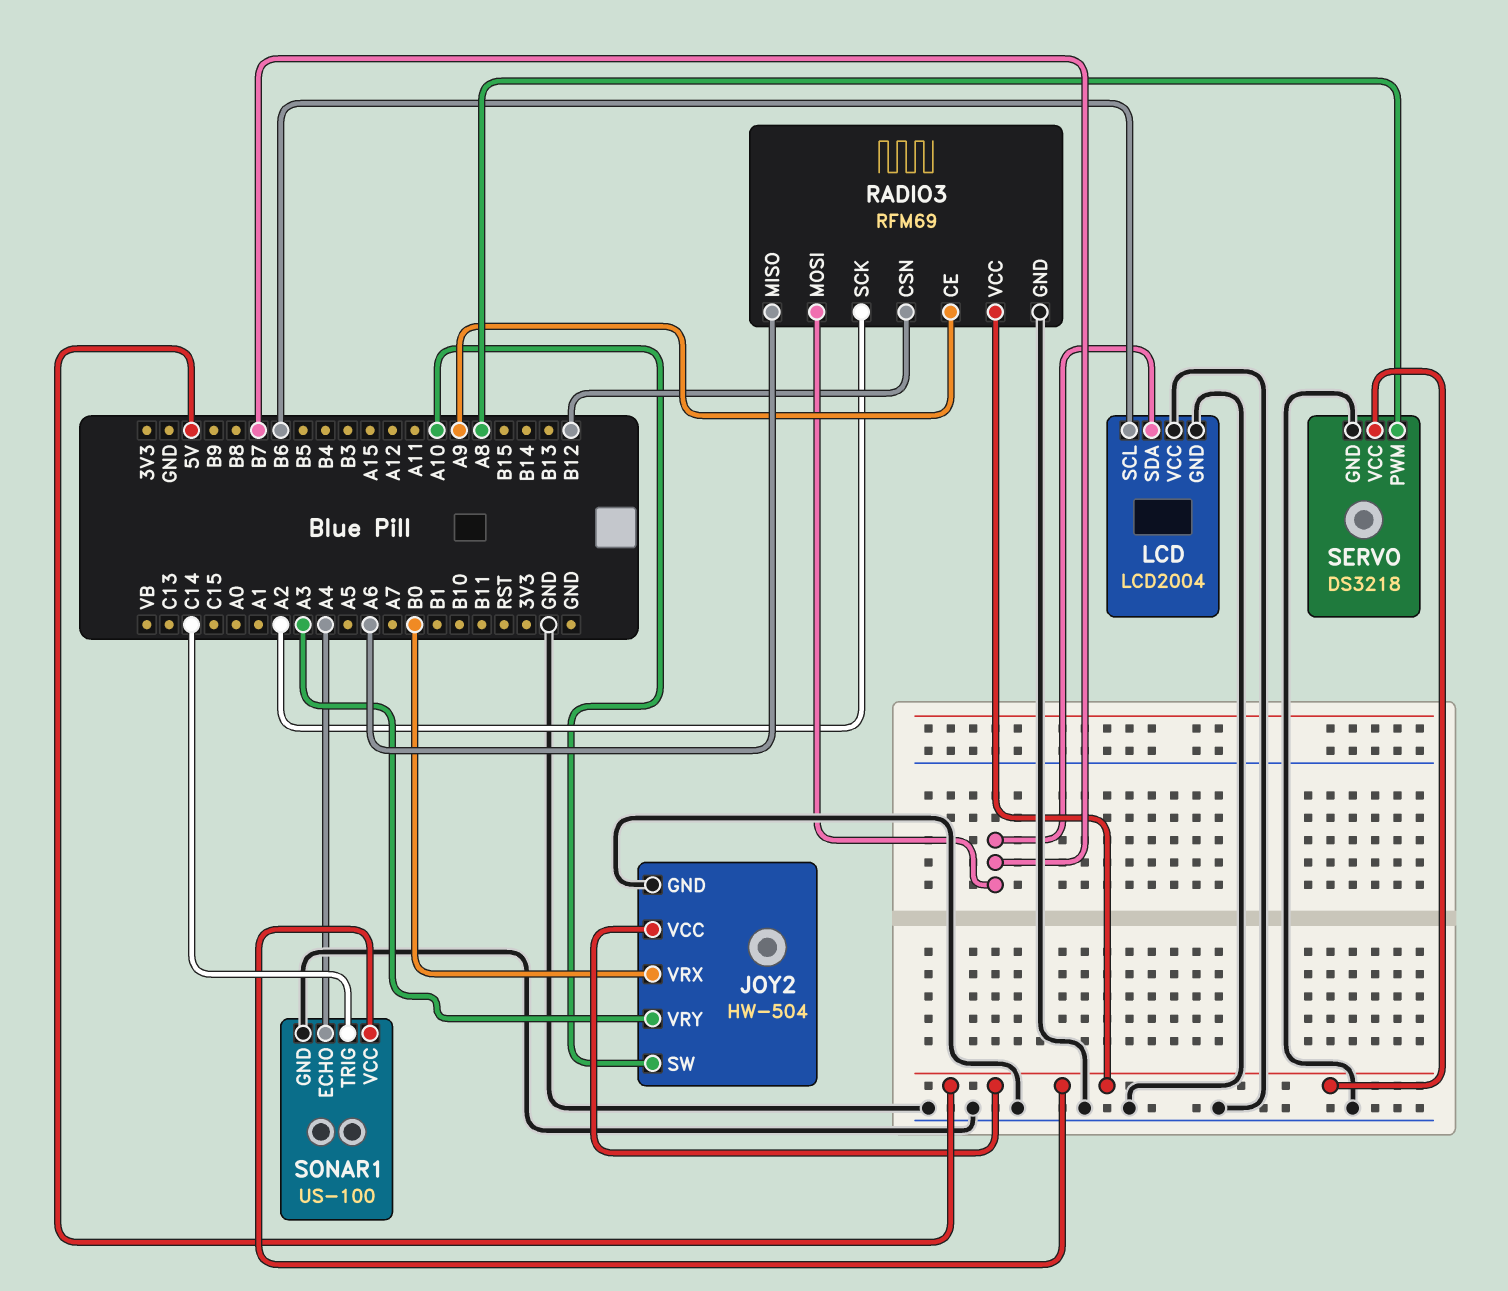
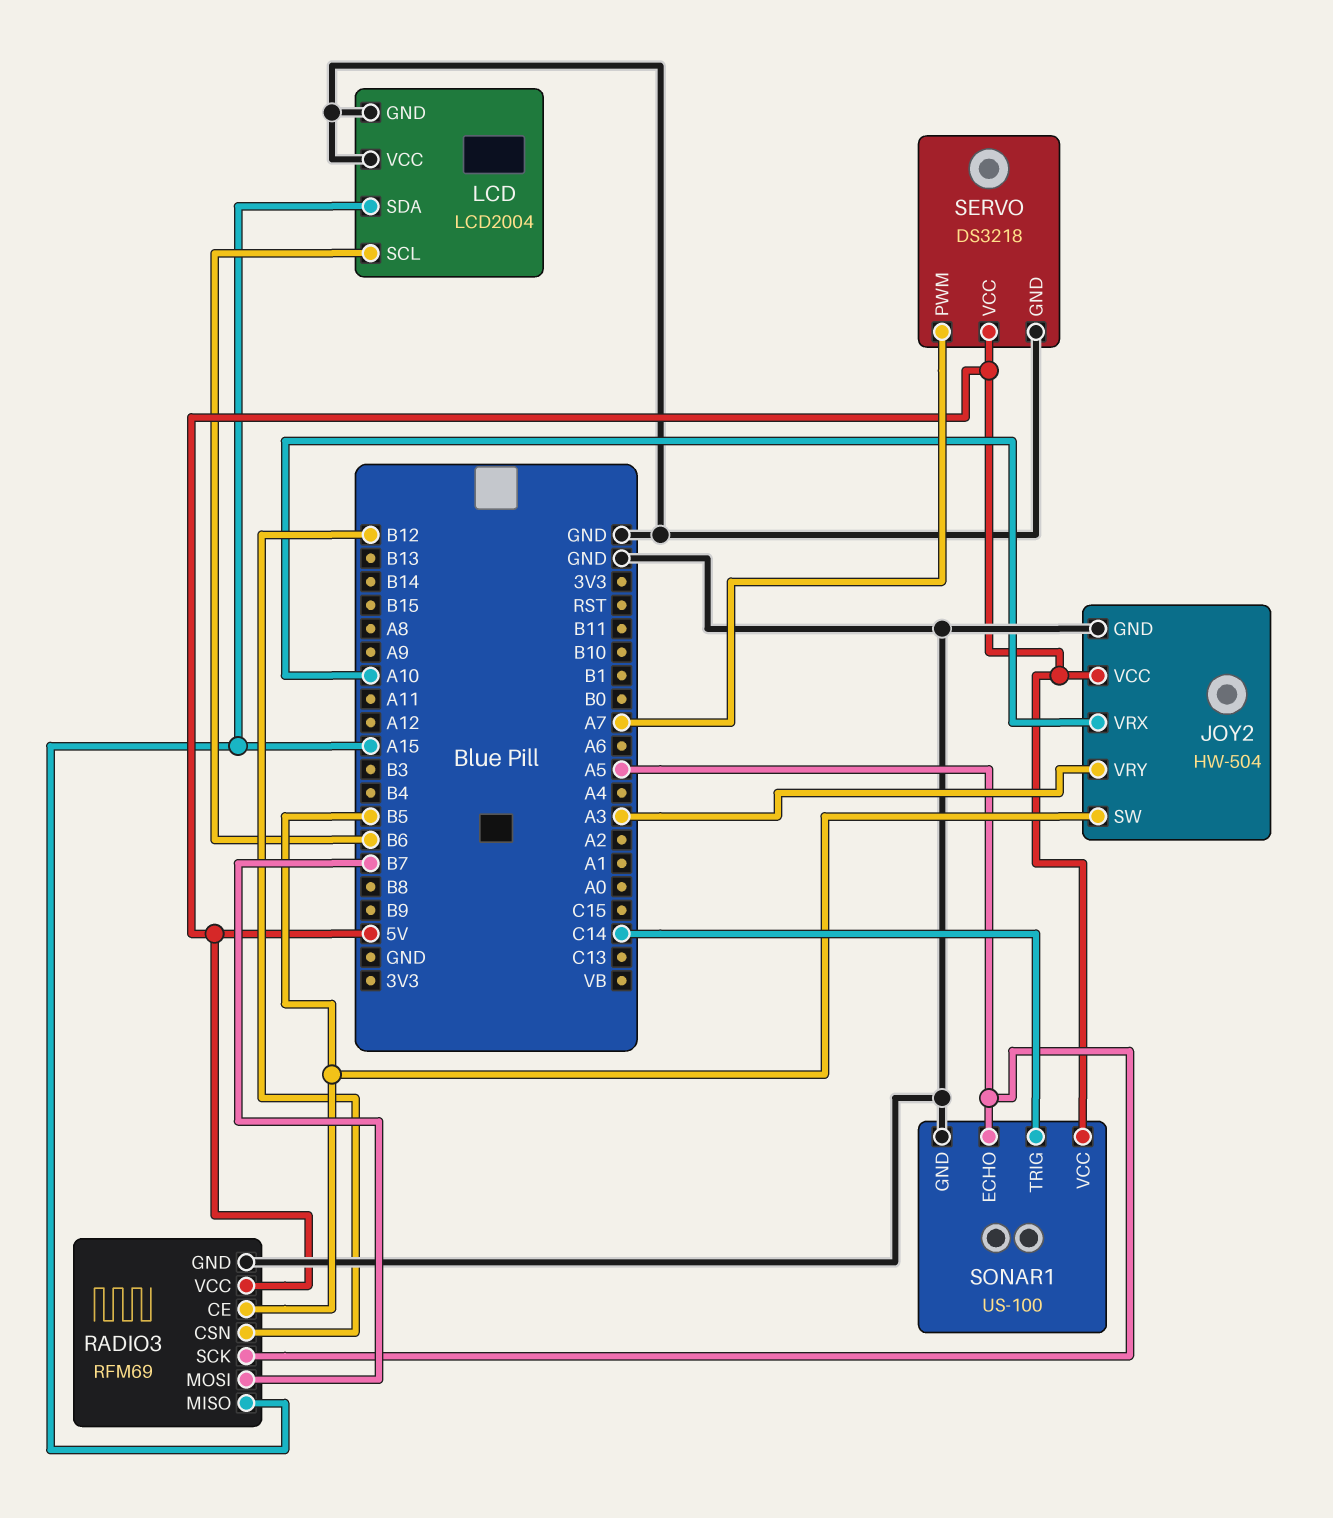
JOY2 pin SW: A10 -> B5
JOY2 pin VRX: B0 -> A10
LCD pin SDA: B7 -> A15
RADIO3 pin CE: A9 -> B5
RADIO3 pin MISO: A6 -> A15
RADIO3 pin SCK: A2 -> A5
SERVO pin PWM: A8 -> A7
SONAR1 pin ECHO: A4 -> A5

